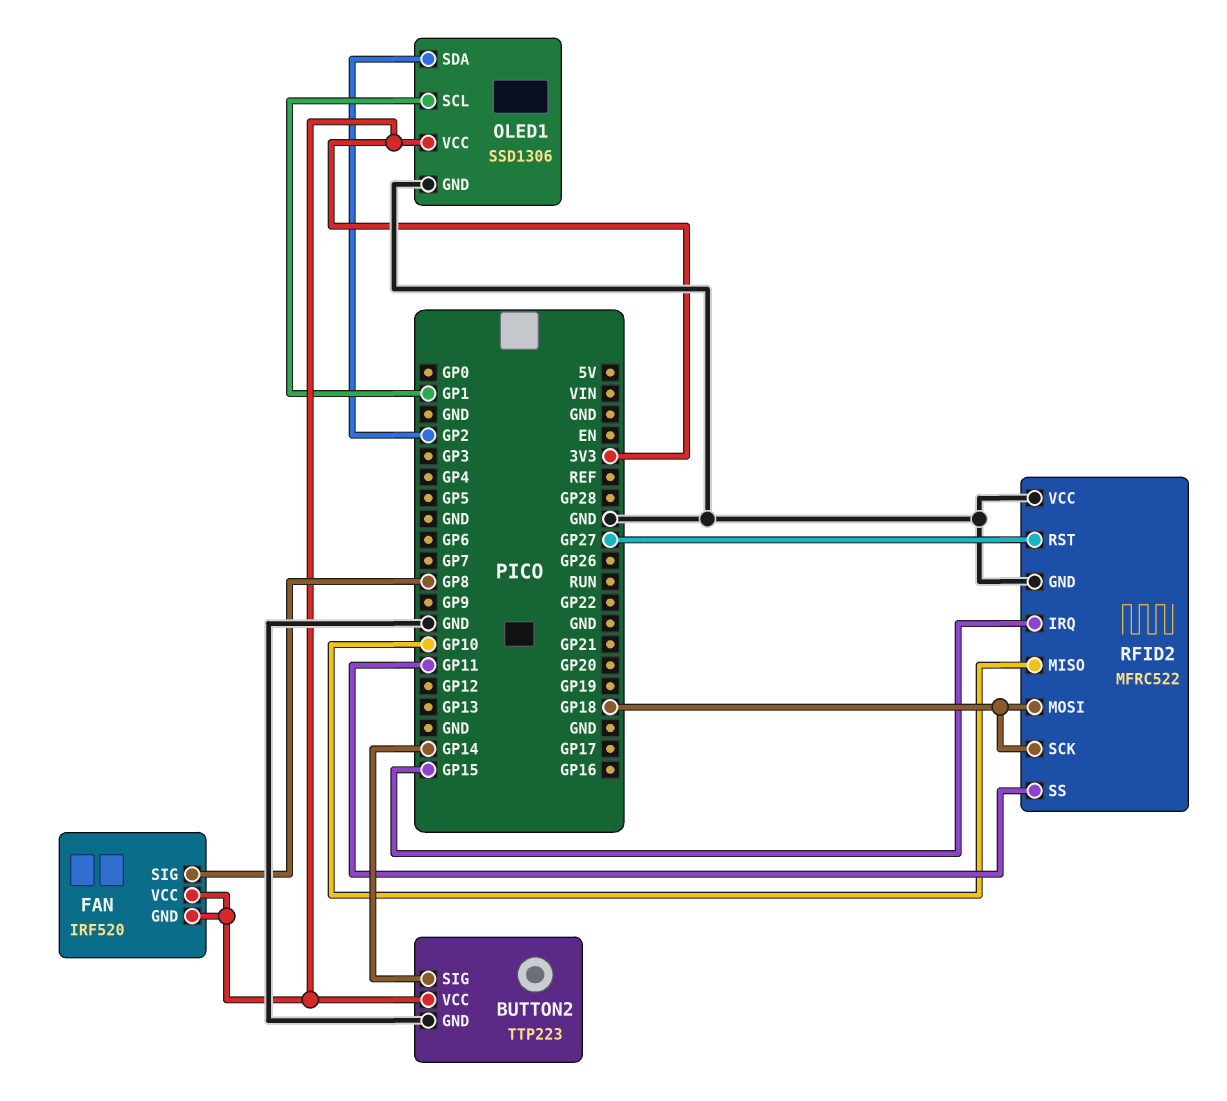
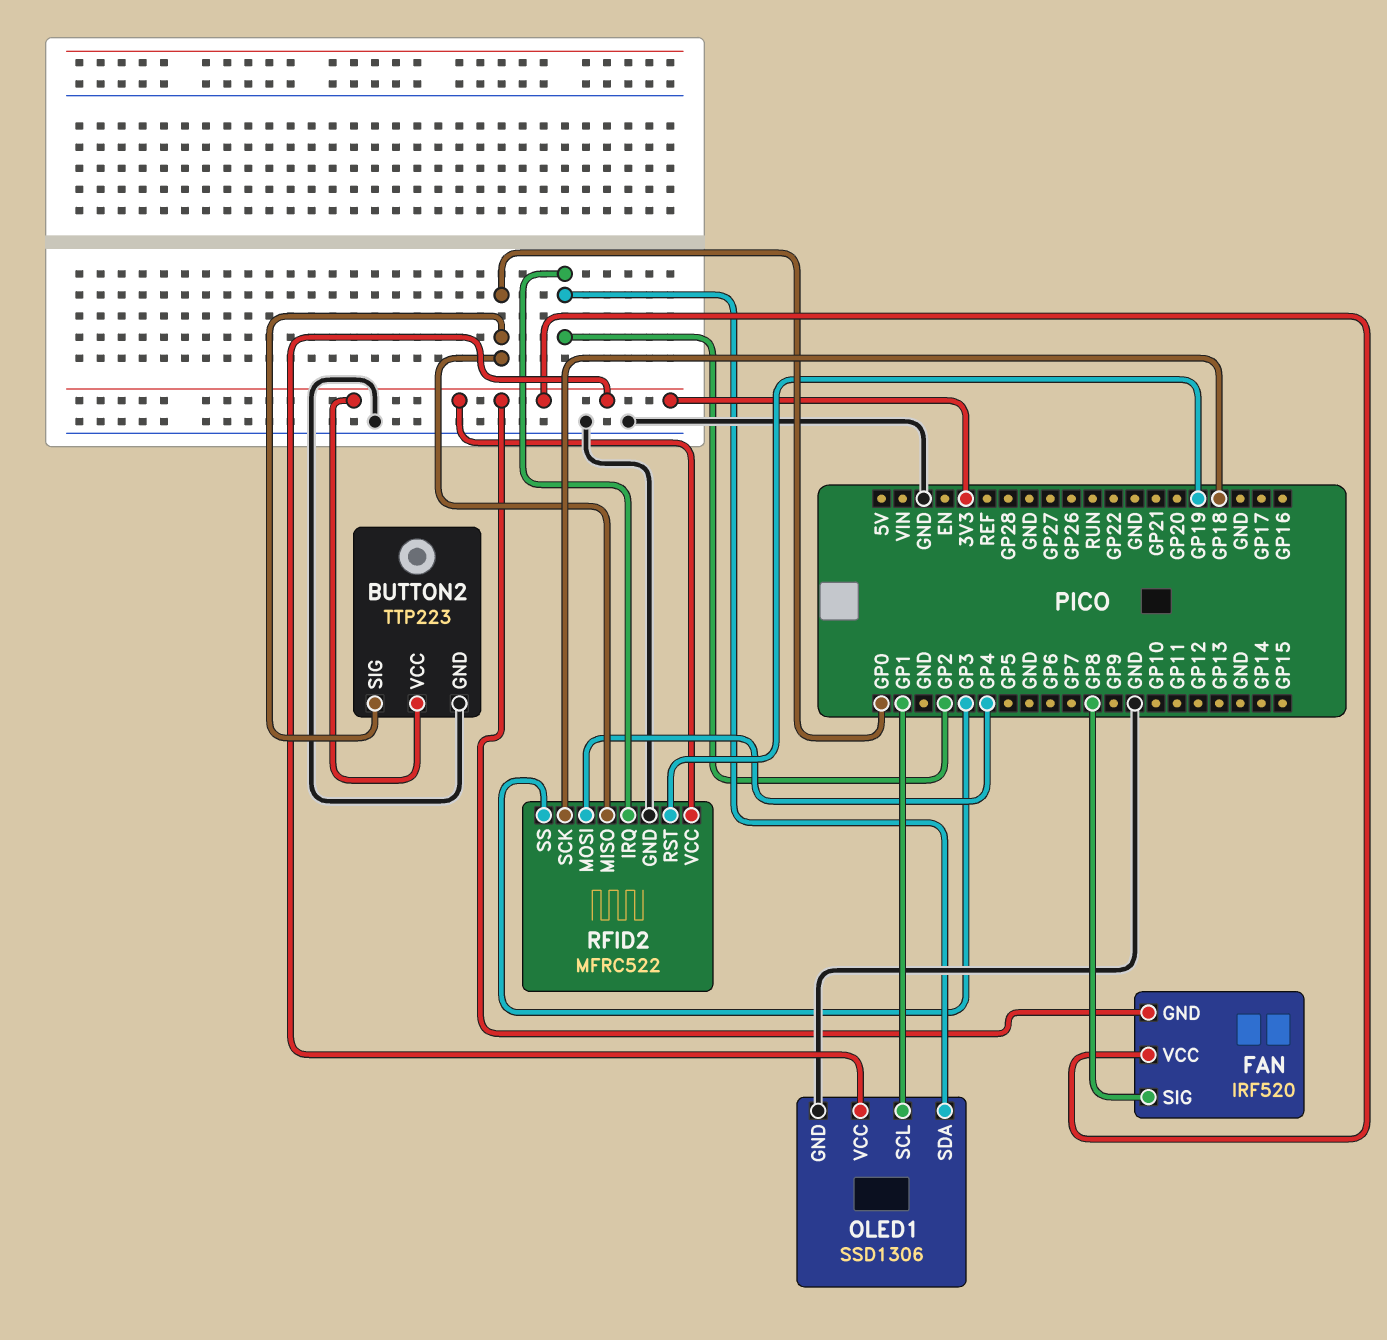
BUTTON2 pin SIG: GP14 -> GP0
RFID2 pin IRQ: GP15 -> GP2
RFID2 pin MISO: GP10 -> GP0
RFID2 pin MOSI: GP18 -> GP4
RFID2 pin RST: GP27 -> GP19
RFID2 pin SS: GP11 -> GP3
RFID2 pin VCC: GND -> 3V3

